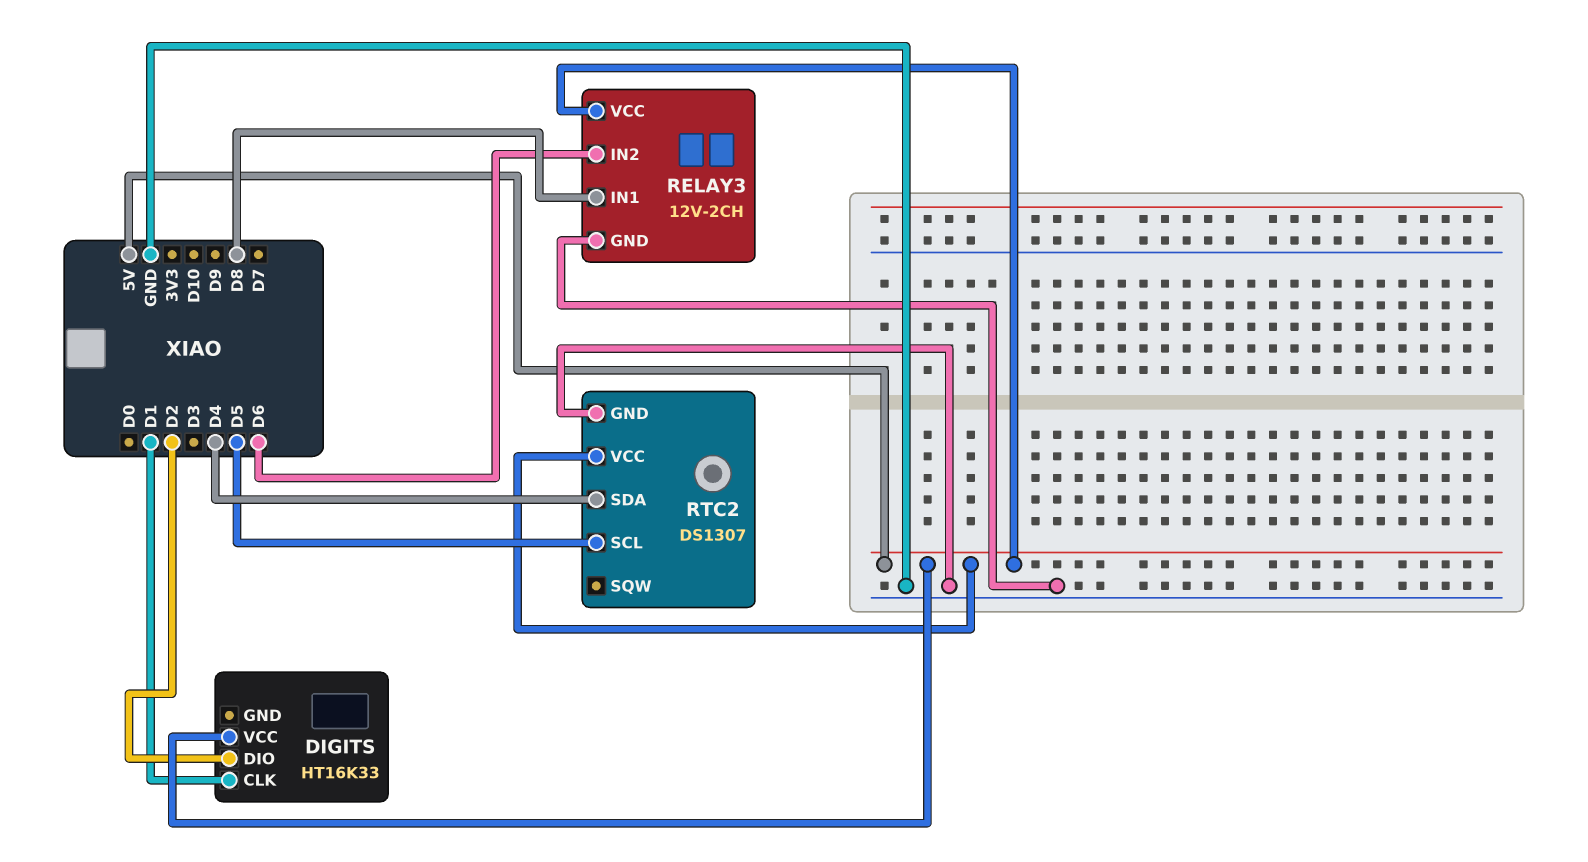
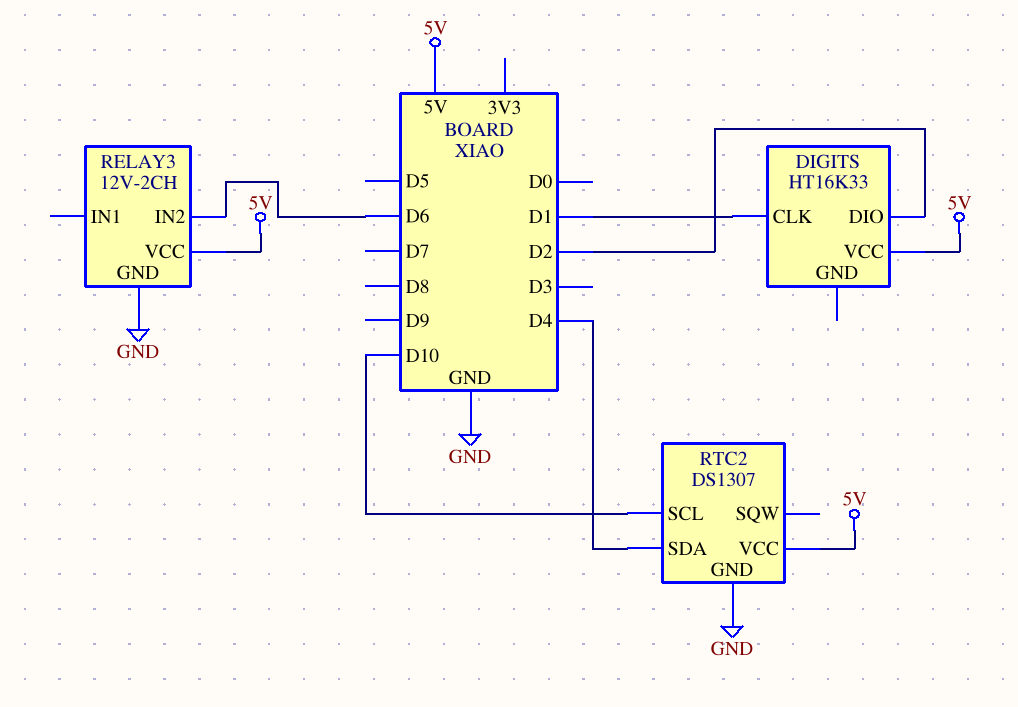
RELAY3 pin IN1: D8 -> none
RTC2 pin SCL: D5 -> D10

